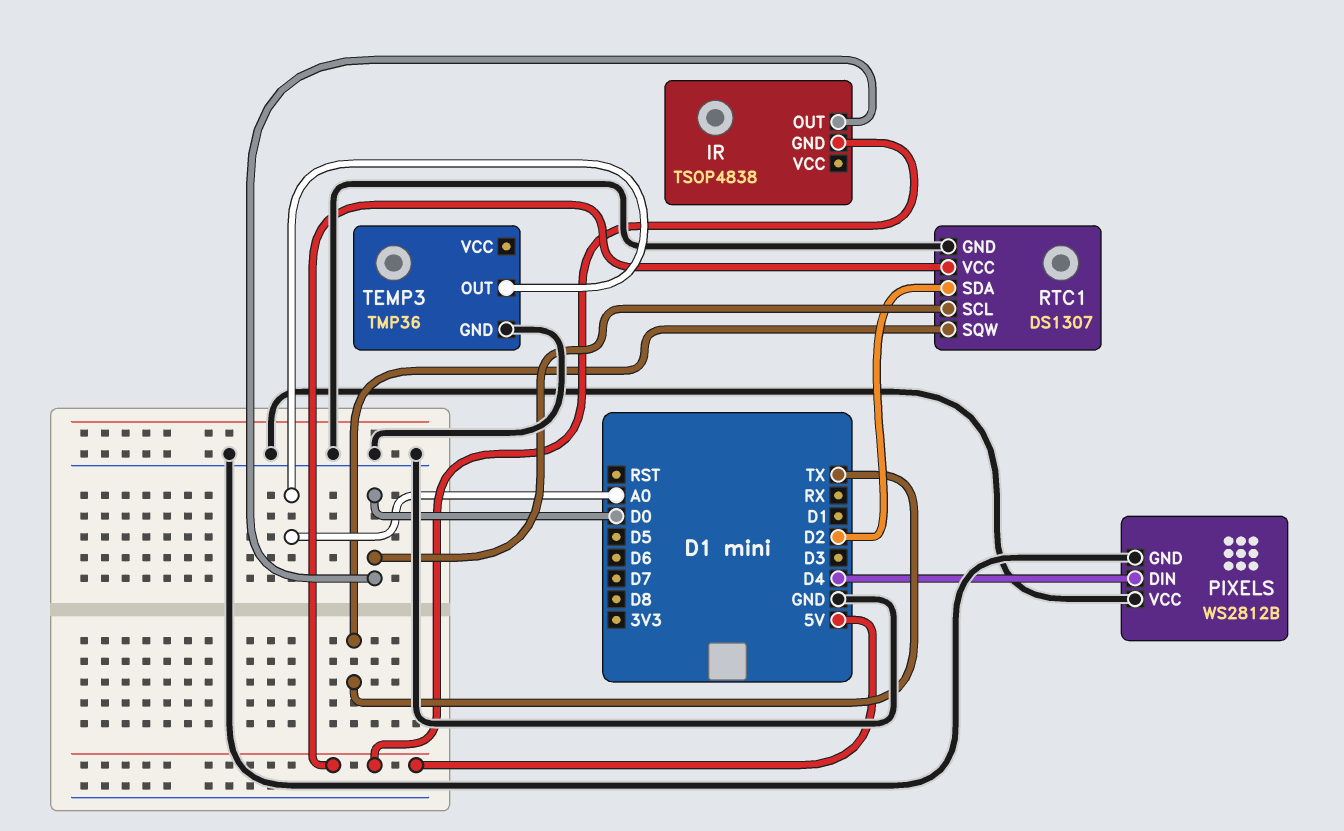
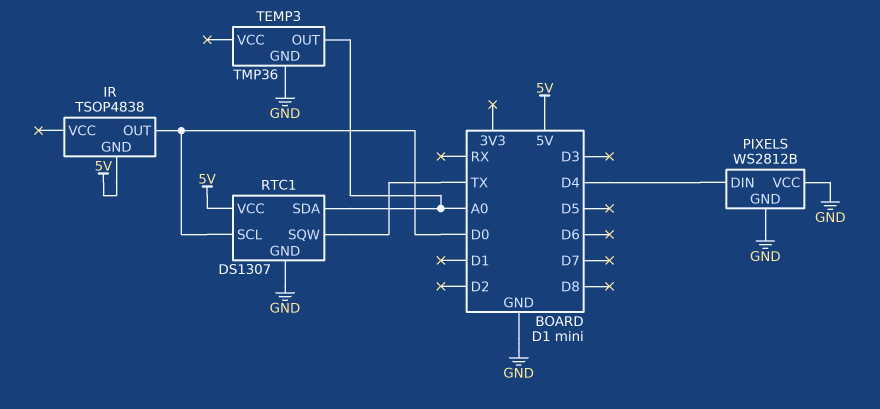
RTC1 pin SDA: D2 -> A0

